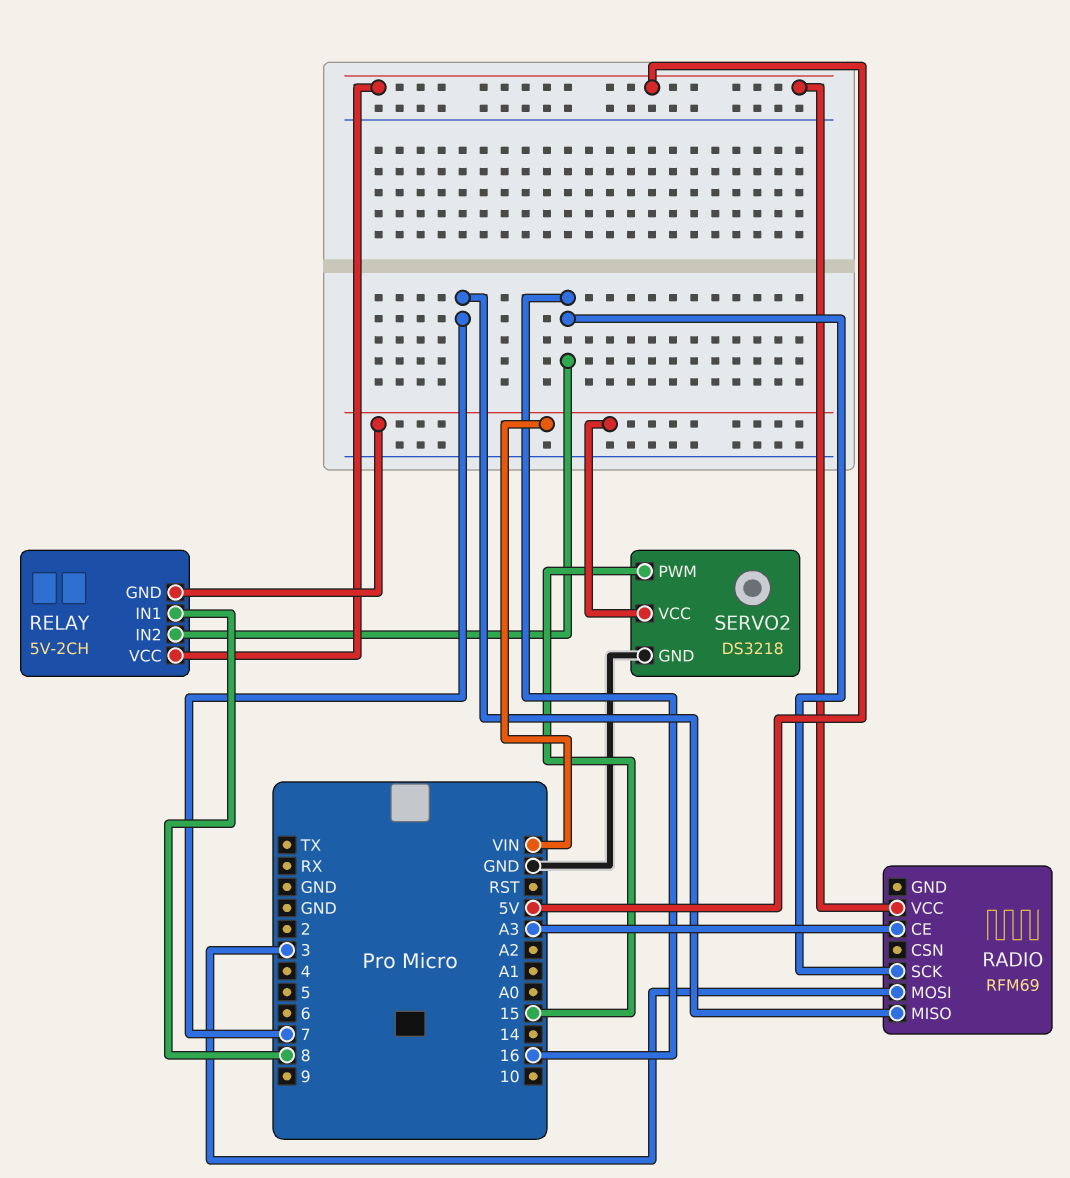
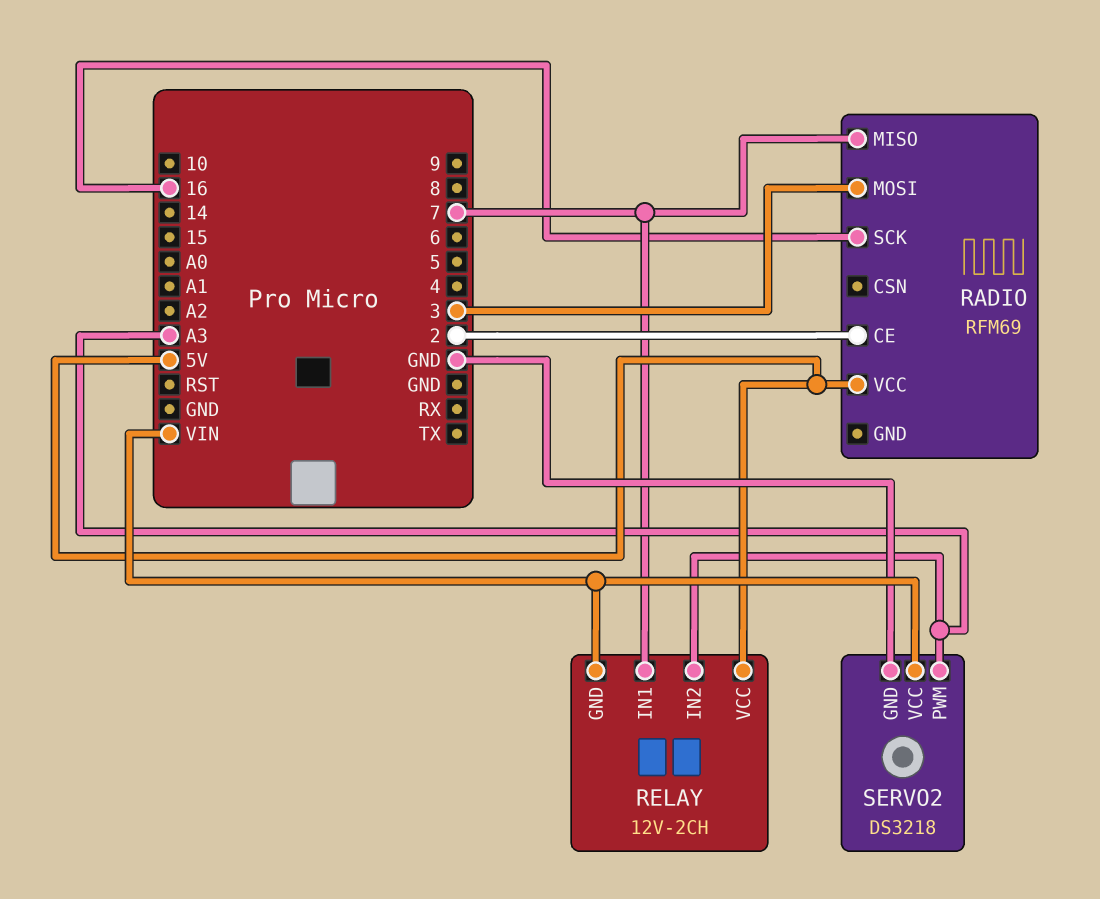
RADIO pin CE: A3 -> 2
RELAY: 5V-2CH -> 12V-2CH
RELAY pin IN1: 8 -> 7
RELAY pin IN2: 16 -> A3
SERVO2 pin PWM: 15 -> A3

